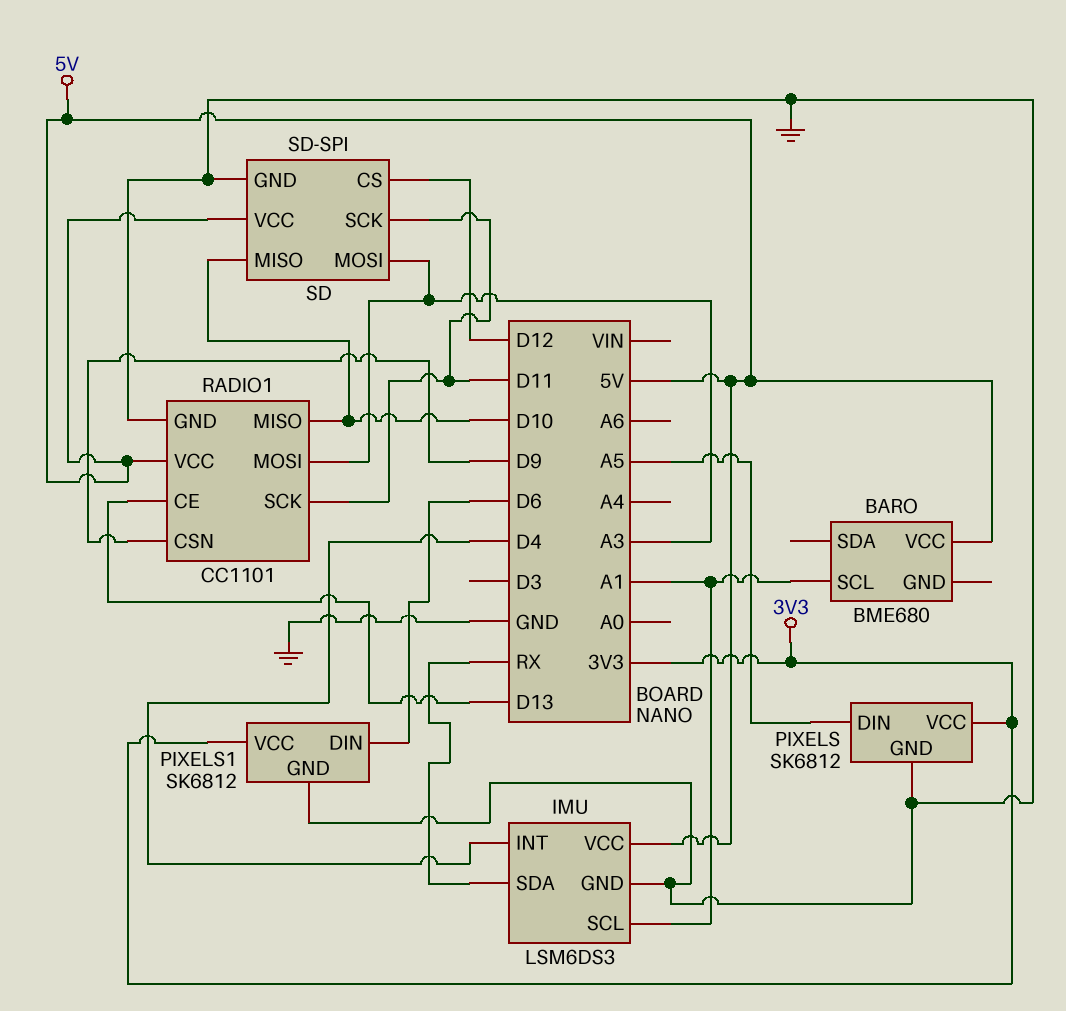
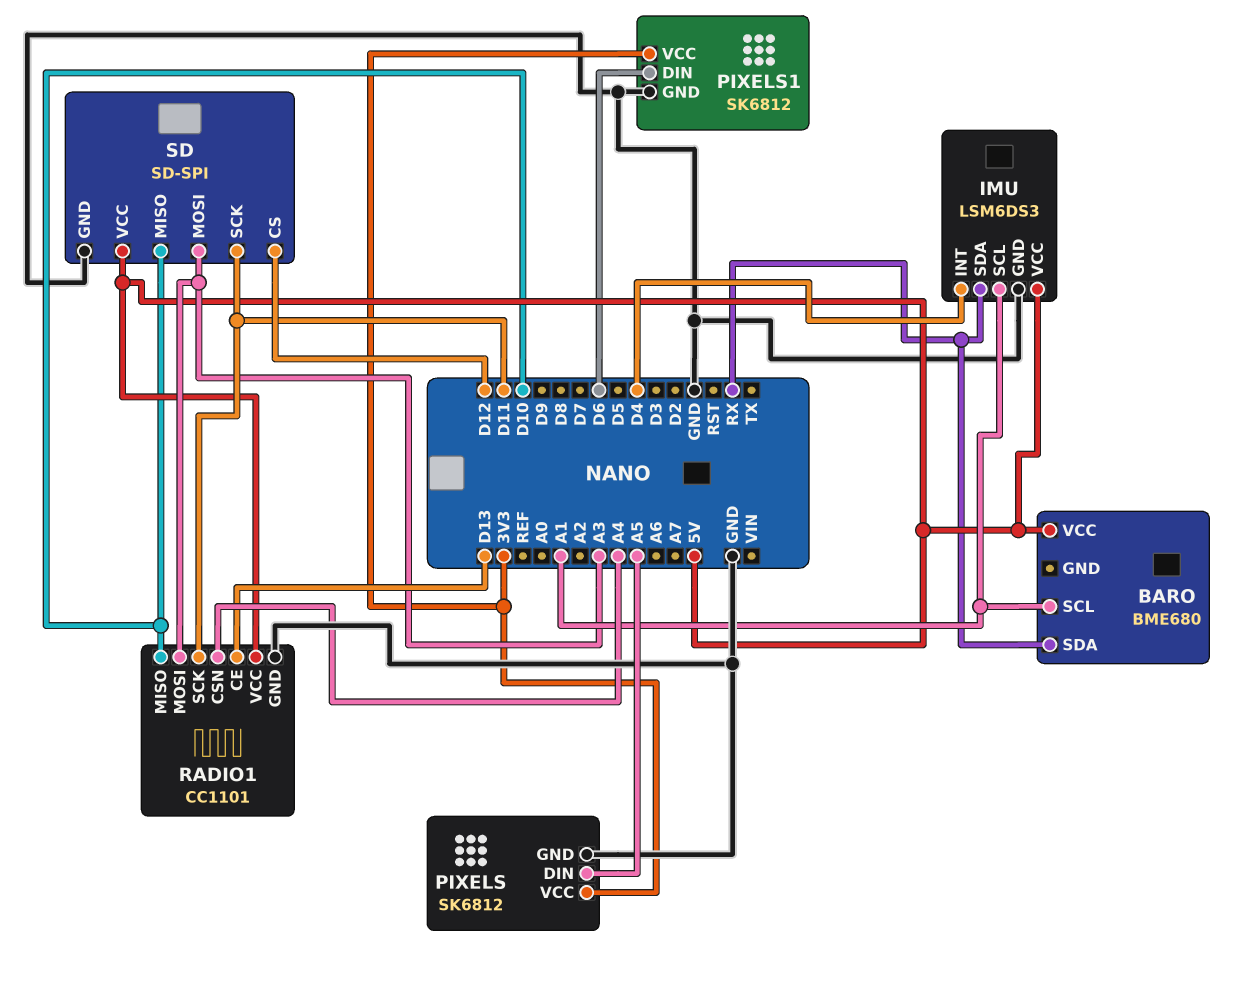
BARO pin SDA: none -> RX
RADIO1 pin CSN: D9 -> A4

